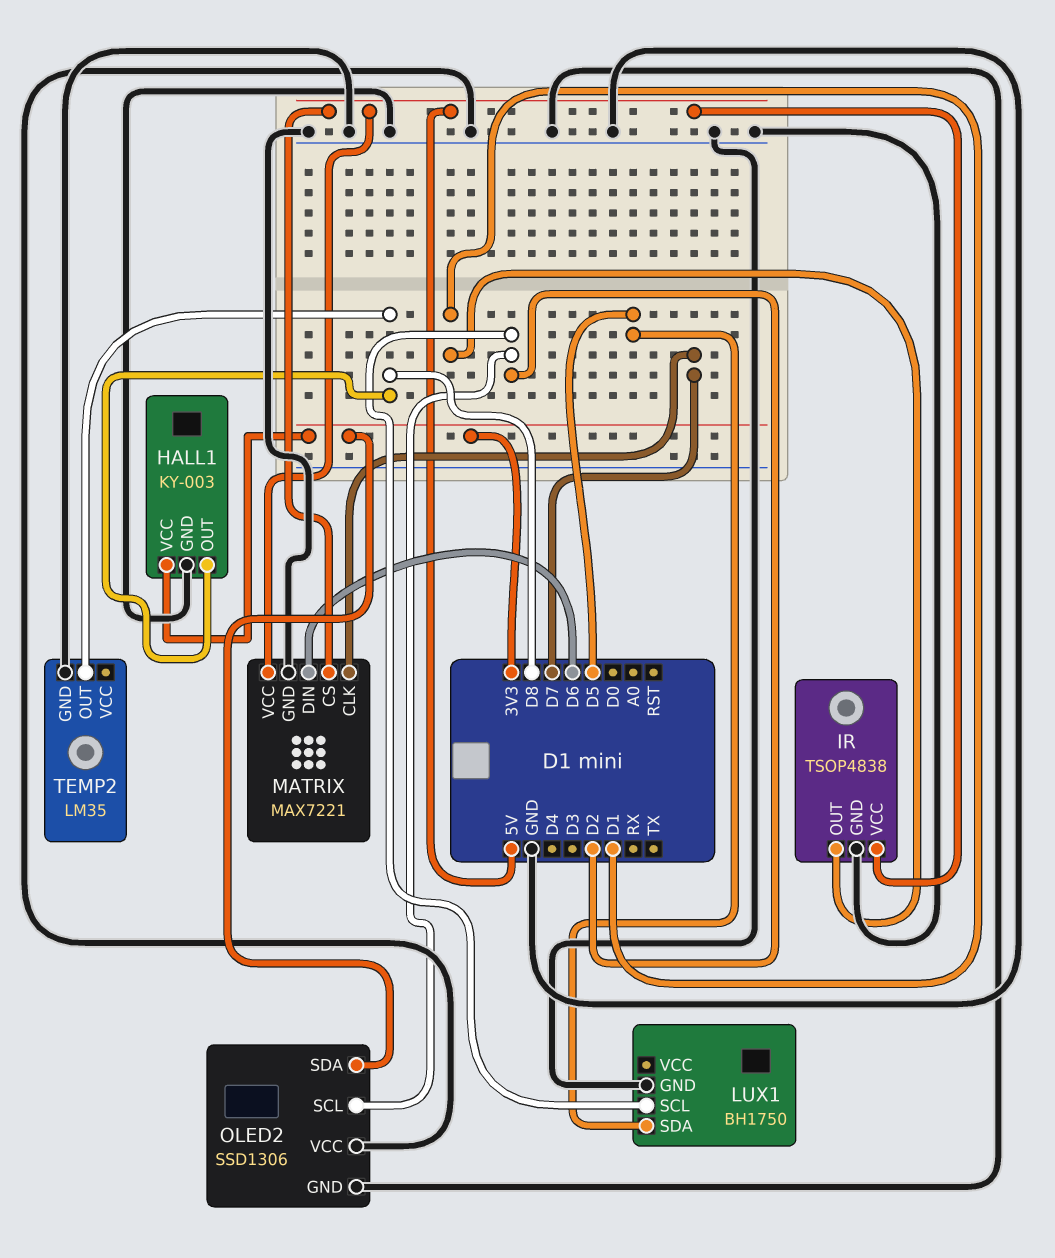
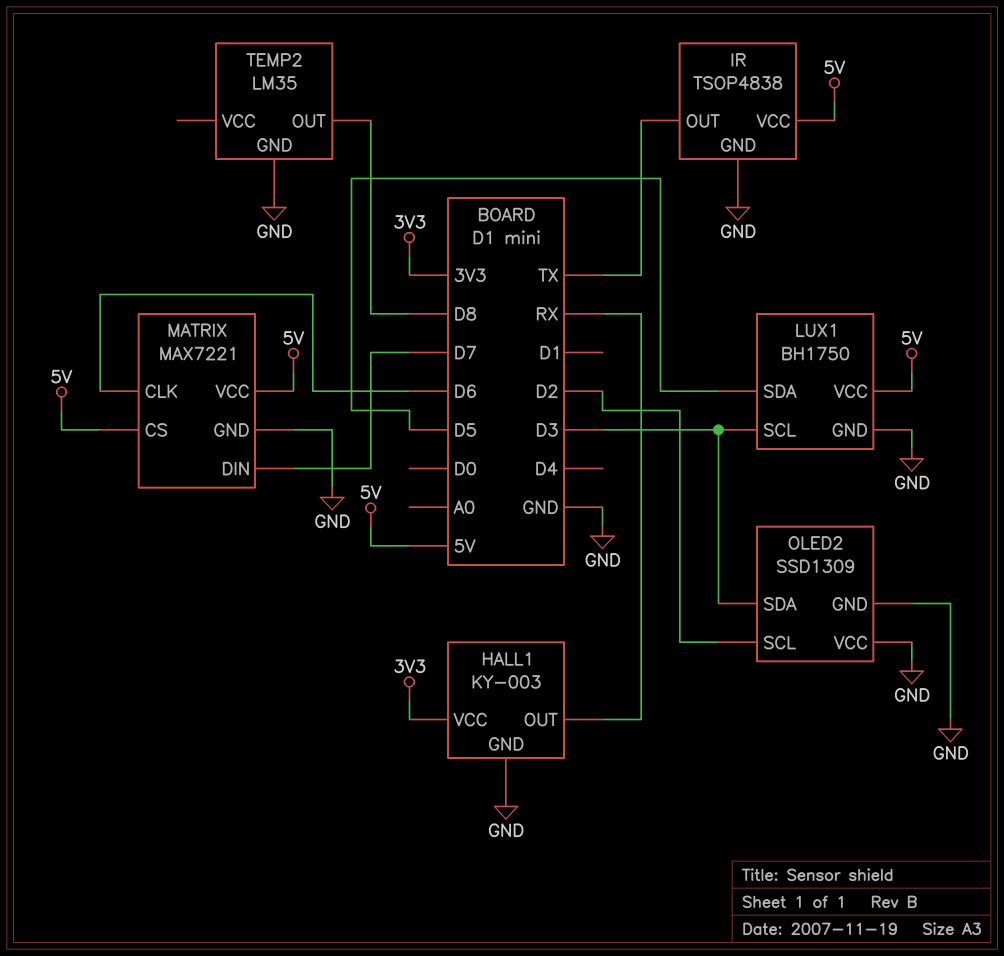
HALL1 pin OUT: D8 -> RX
IR pin OUT: D1 -> TX
LUX1 pin SCL: D2 -> D3
LUX1 pin VCC: none -> 5V
MATRIX pin CLK: D7 -> D6
MATRIX pin DIN: D6 -> D7
OLED2: SSD1306 -> SSD1309
OLED2 pin SDA: 3V3 -> D3

